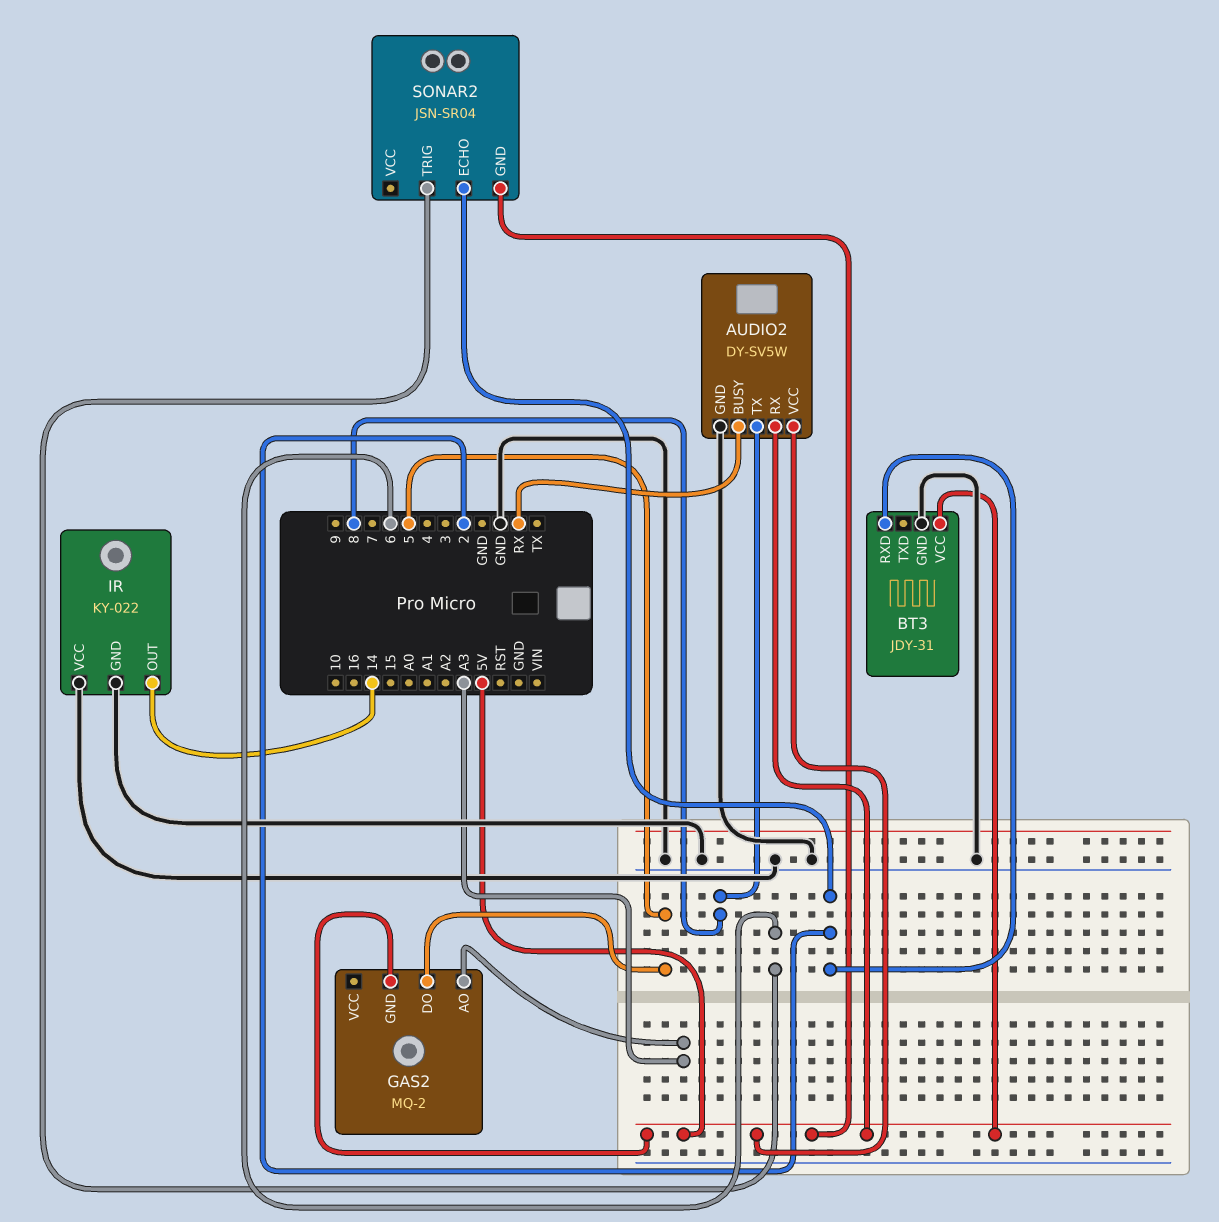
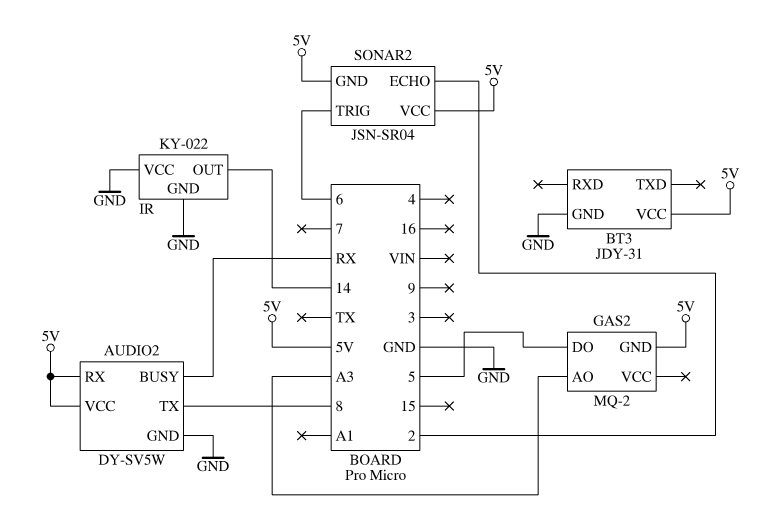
BT3 pin RXD: 2 -> none
SONAR2 pin VCC: none -> 5V

